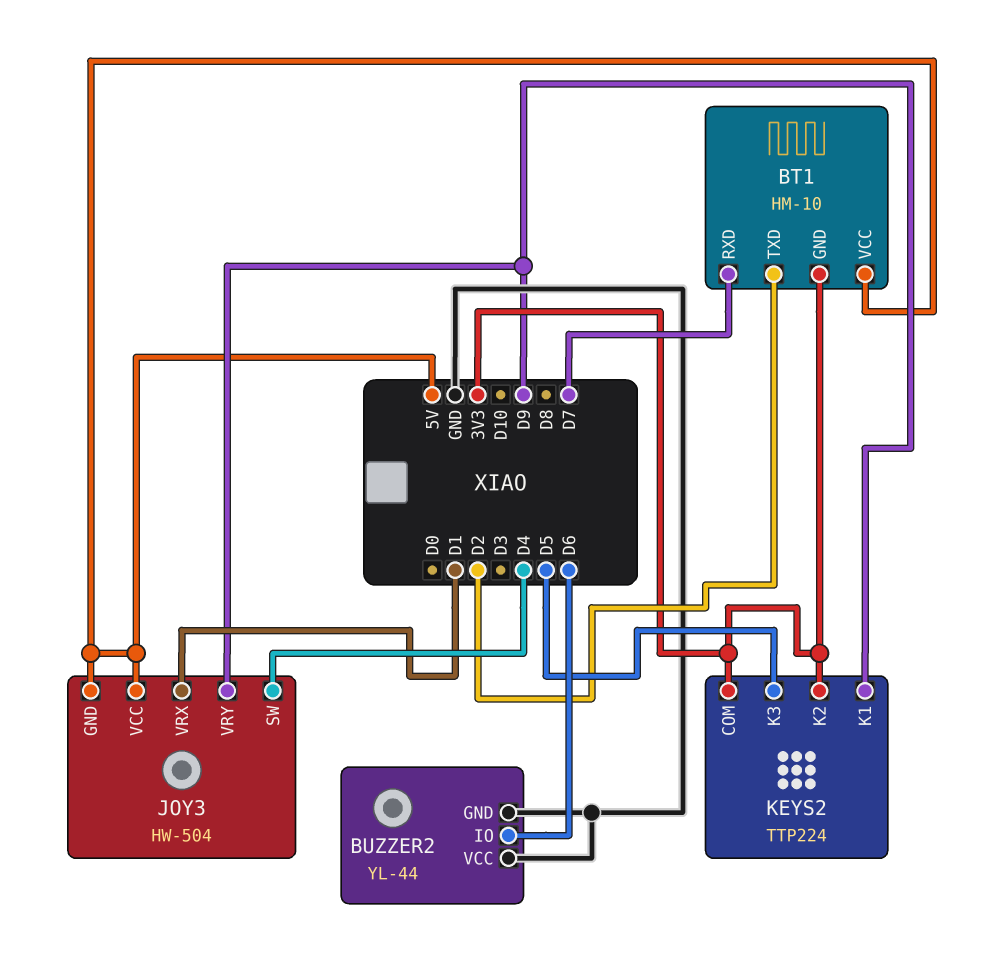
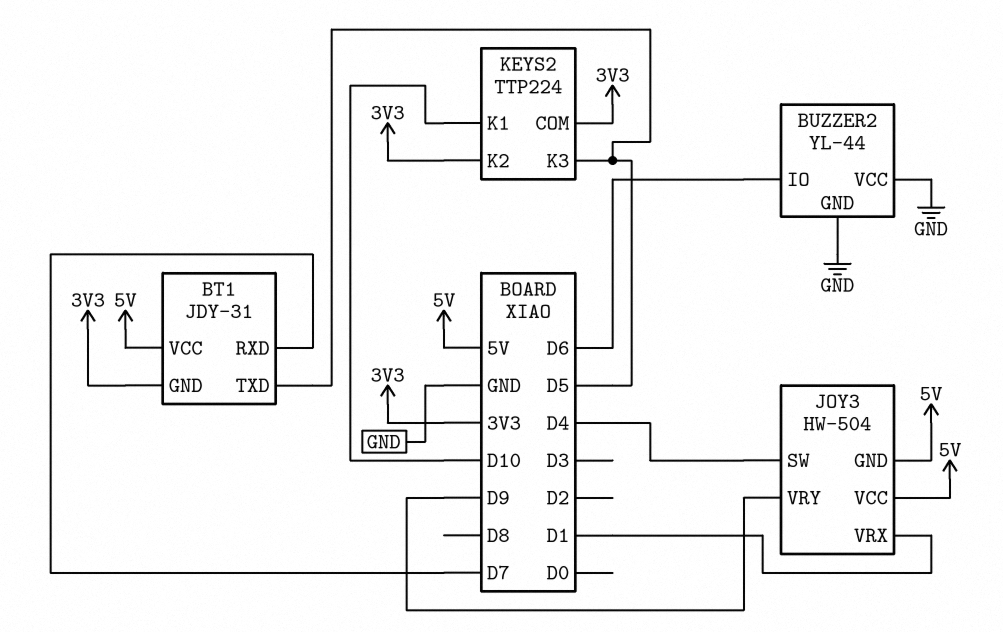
BT1: HM-10 -> JDY-31
BT1 pin TXD: D2 -> D5
KEYS2 pin K1: D9 -> D10

